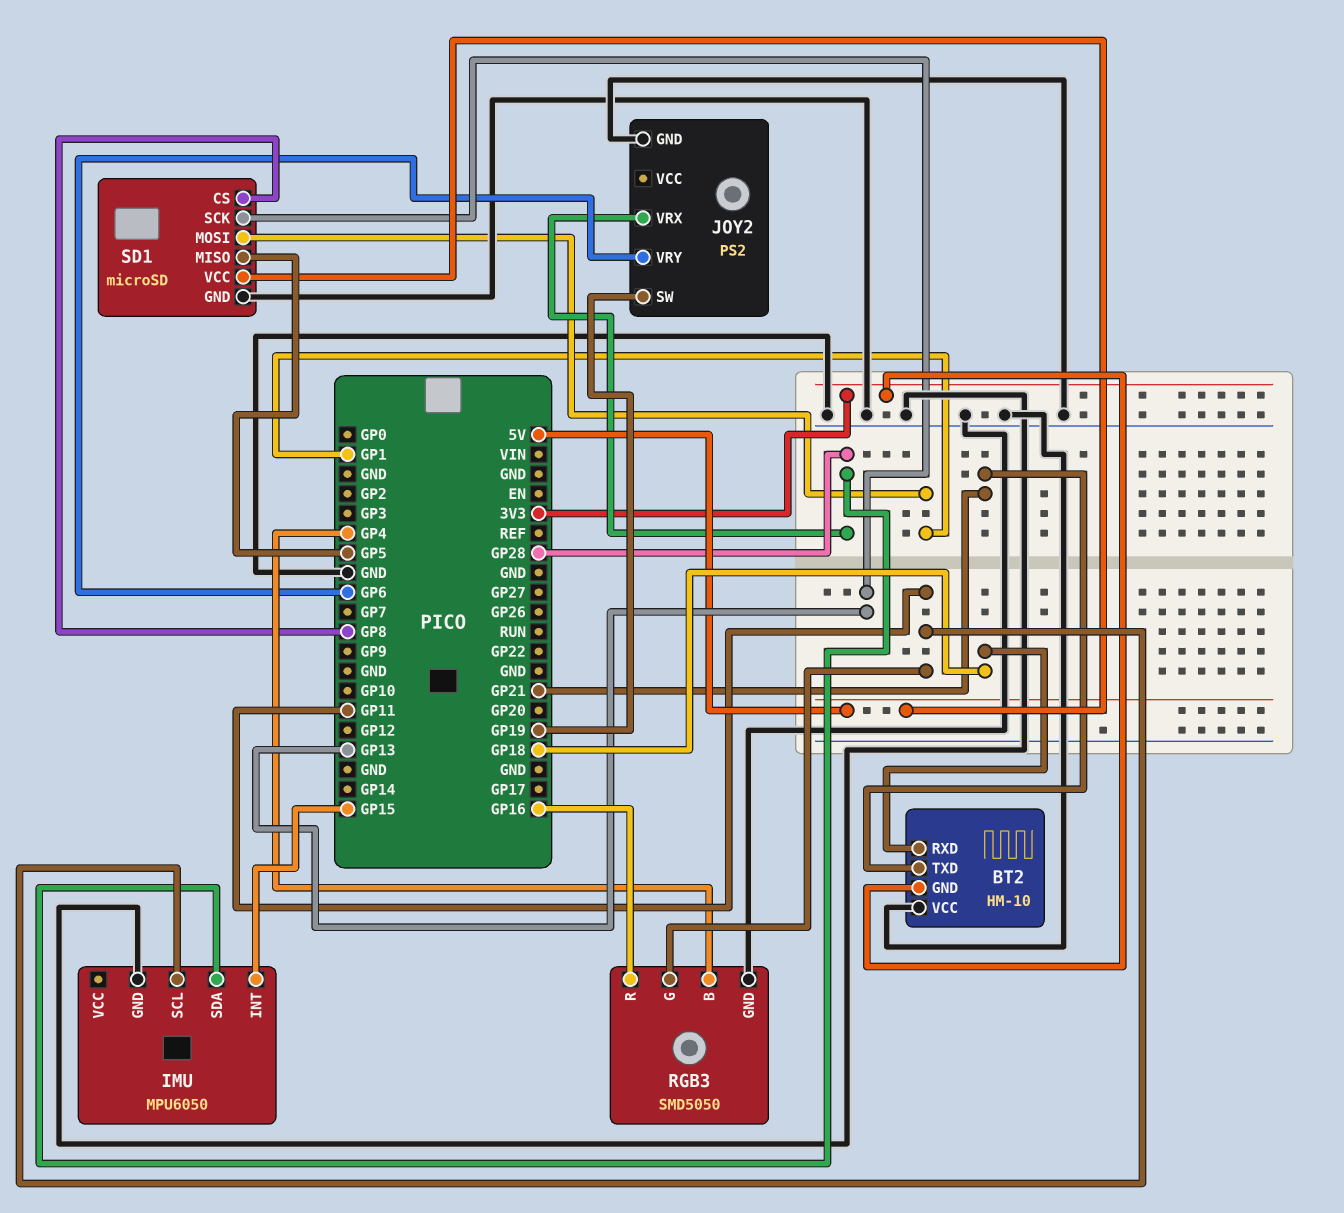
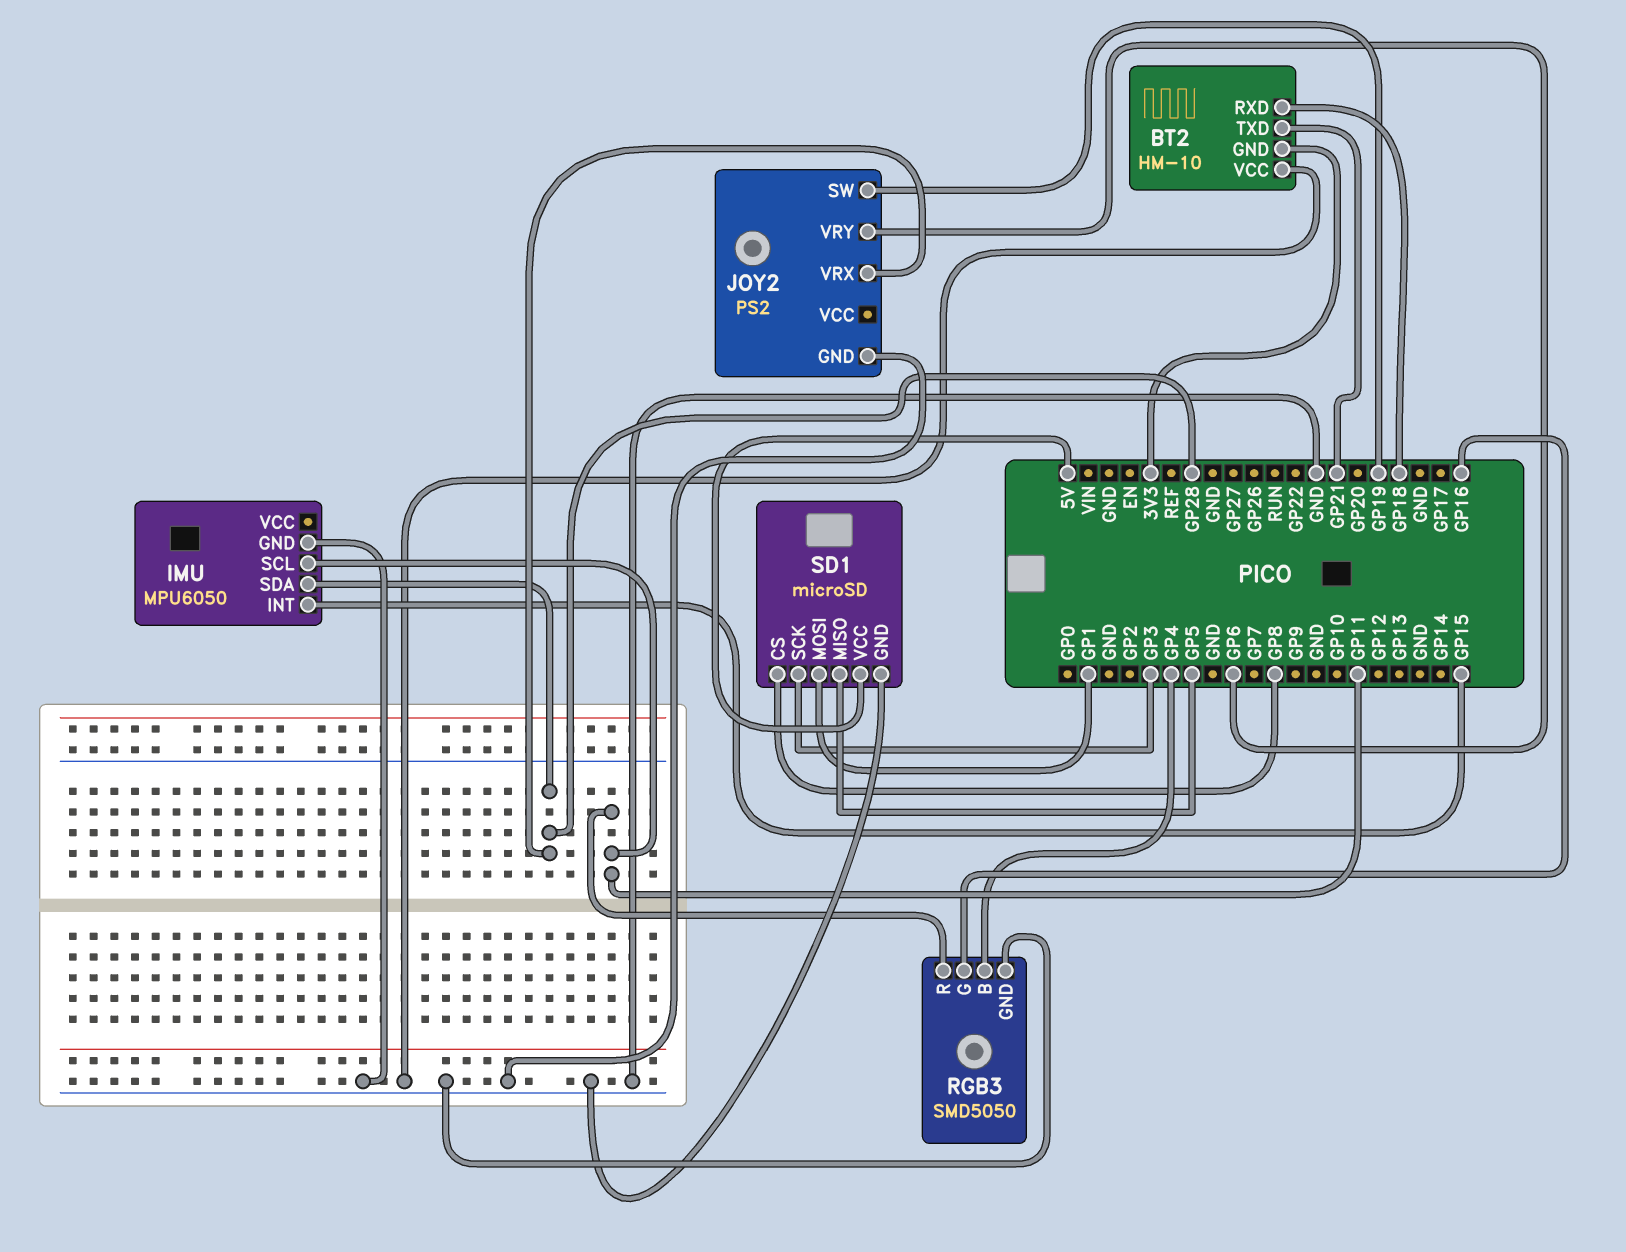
RGB3 pin G: GP11 -> GP16
RGB3 pin R: GP16 -> GP11
SD1 pin SCK: GP13 -> GP3

